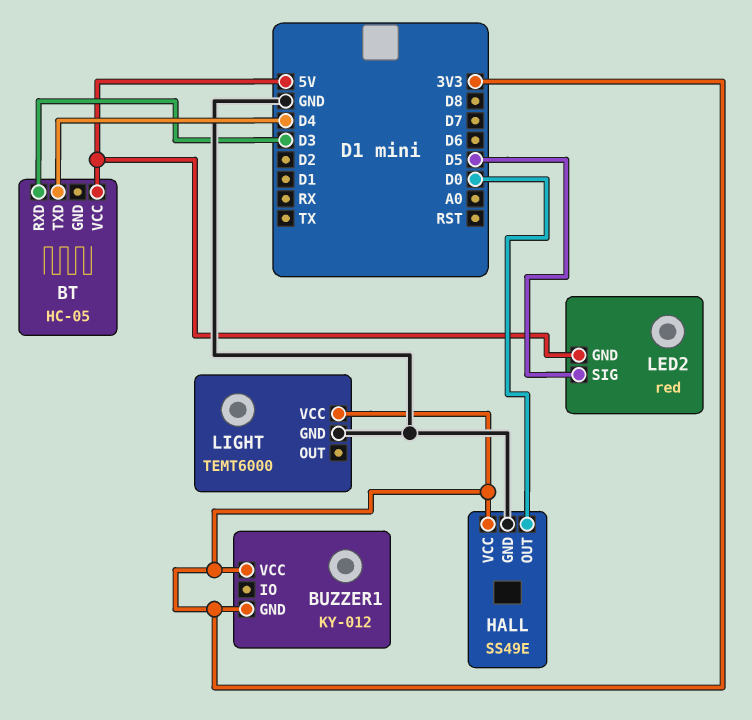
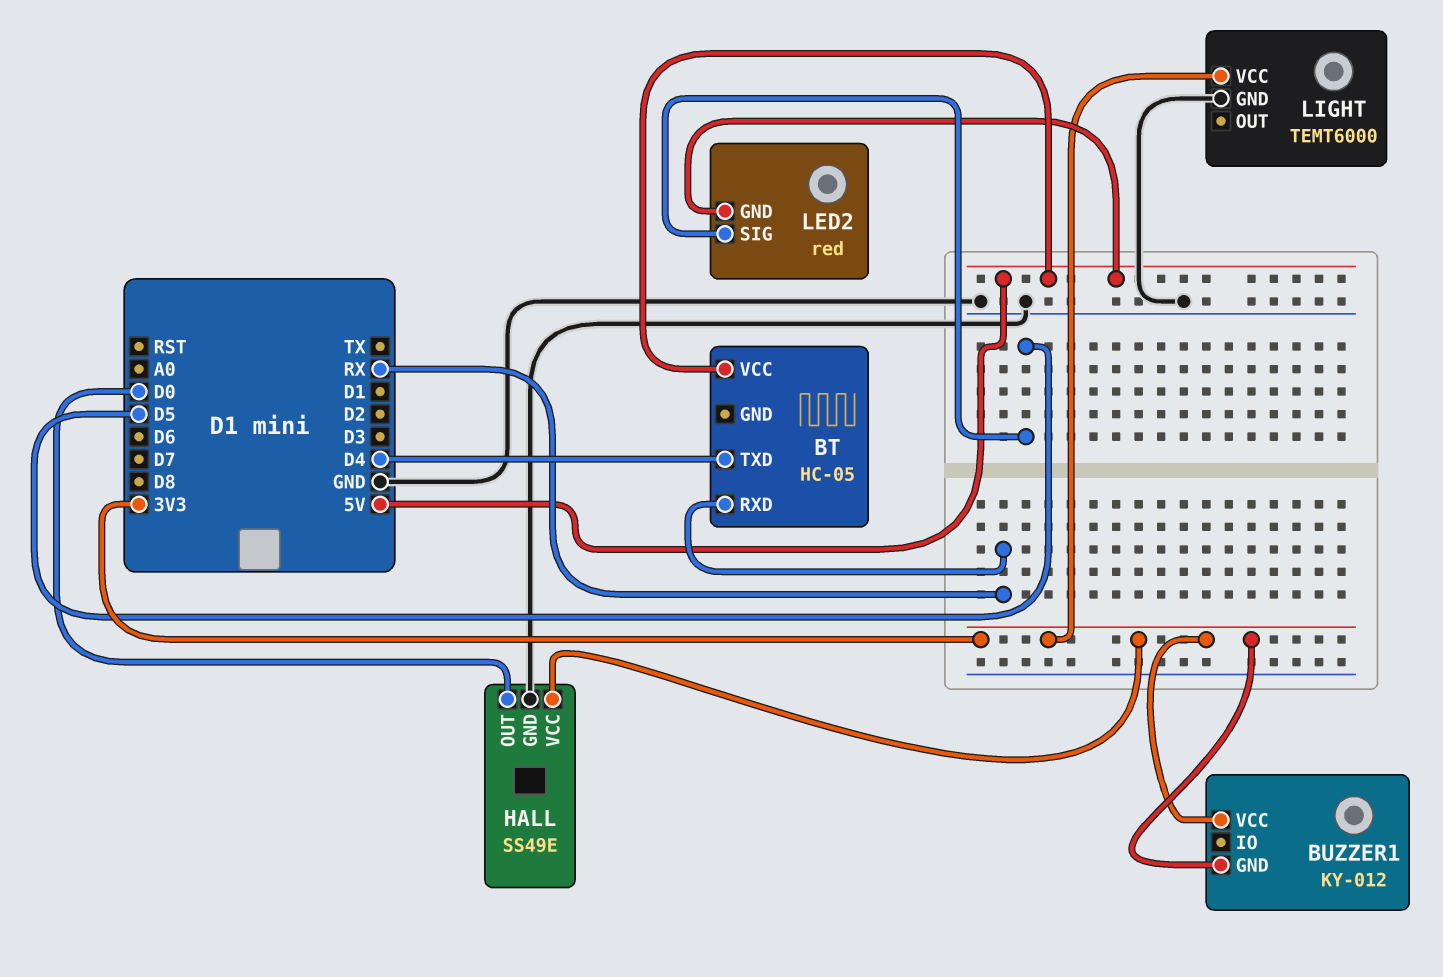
BT pin RXD: D3 -> RX

